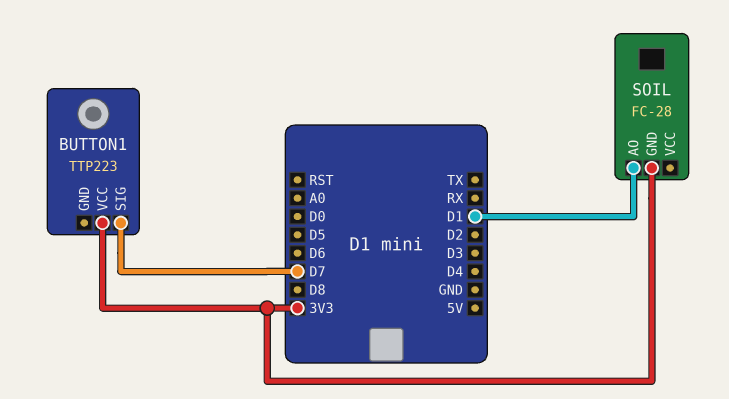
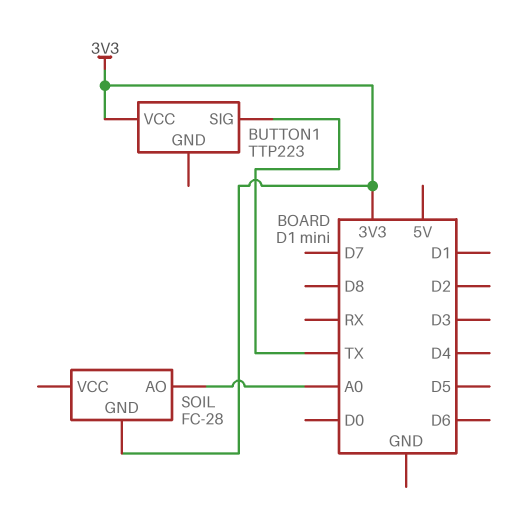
BUTTON1 pin SIG: D7 -> TX
SOIL pin AO: D1 -> A0

